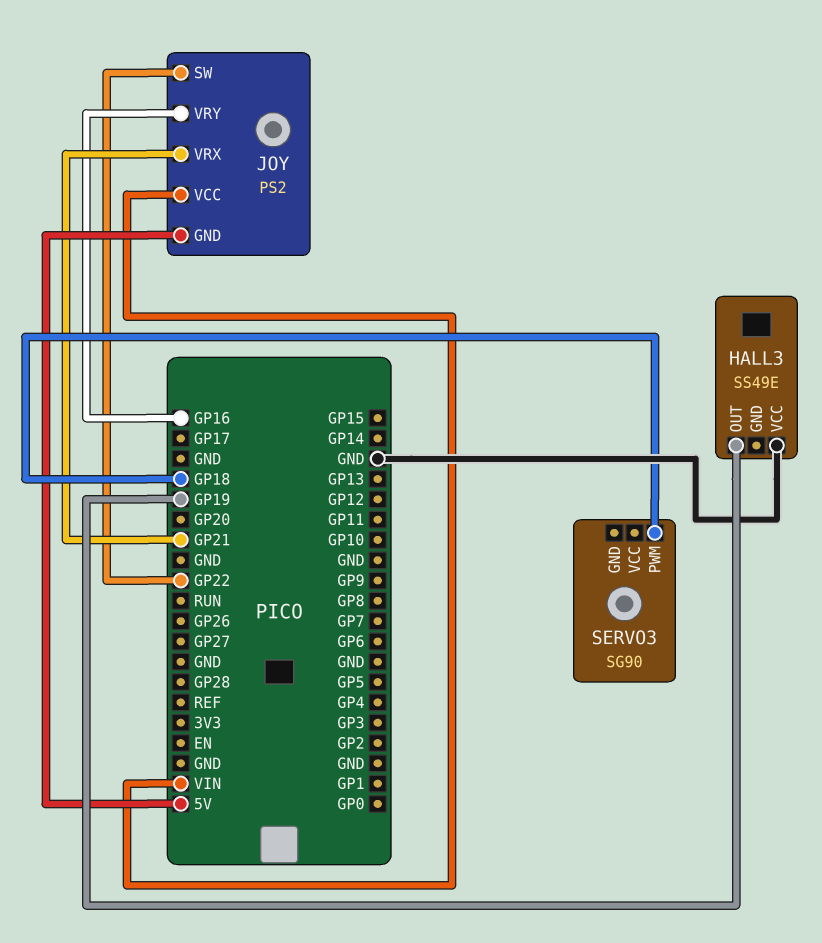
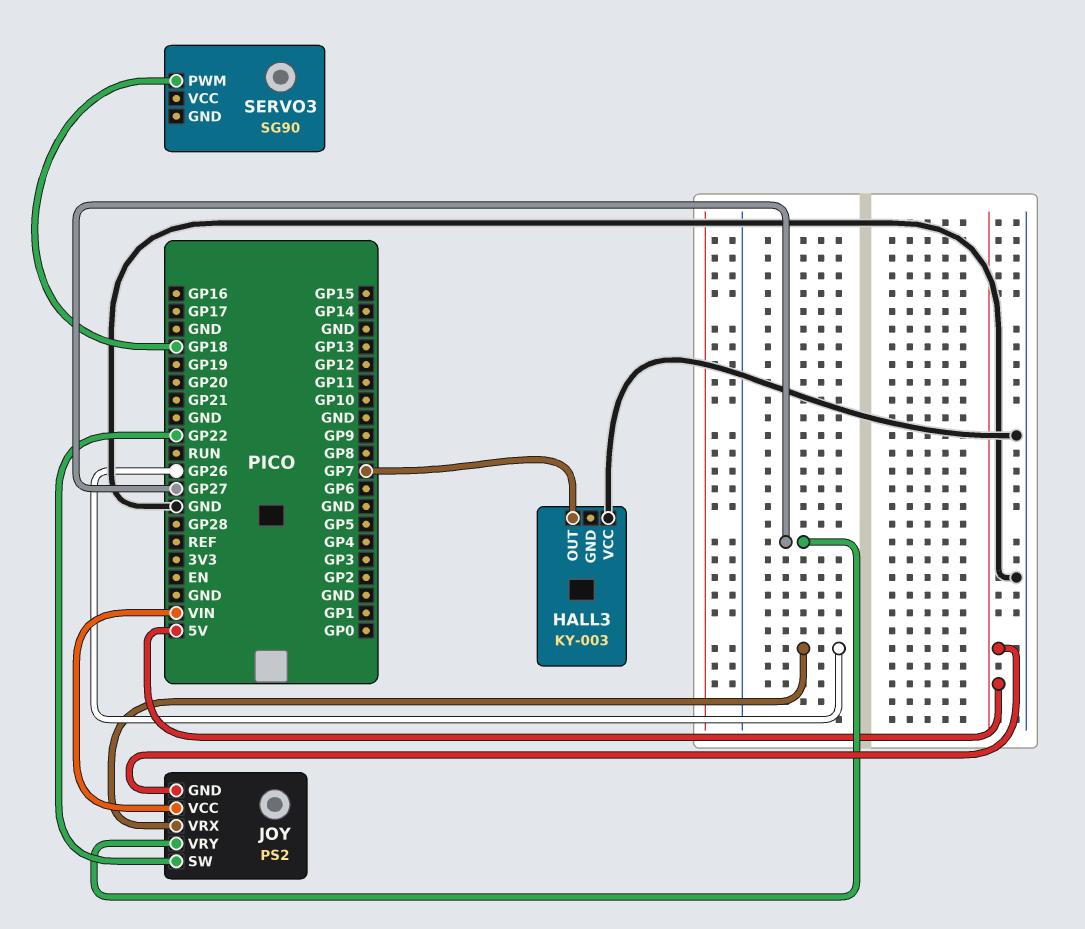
HALL3: SS49E -> KY-003
HALL3 pin OUT: GP19 -> GP7
JOY pin VRX: GP21 -> GP26
JOY pin VRY: GP16 -> GP27

